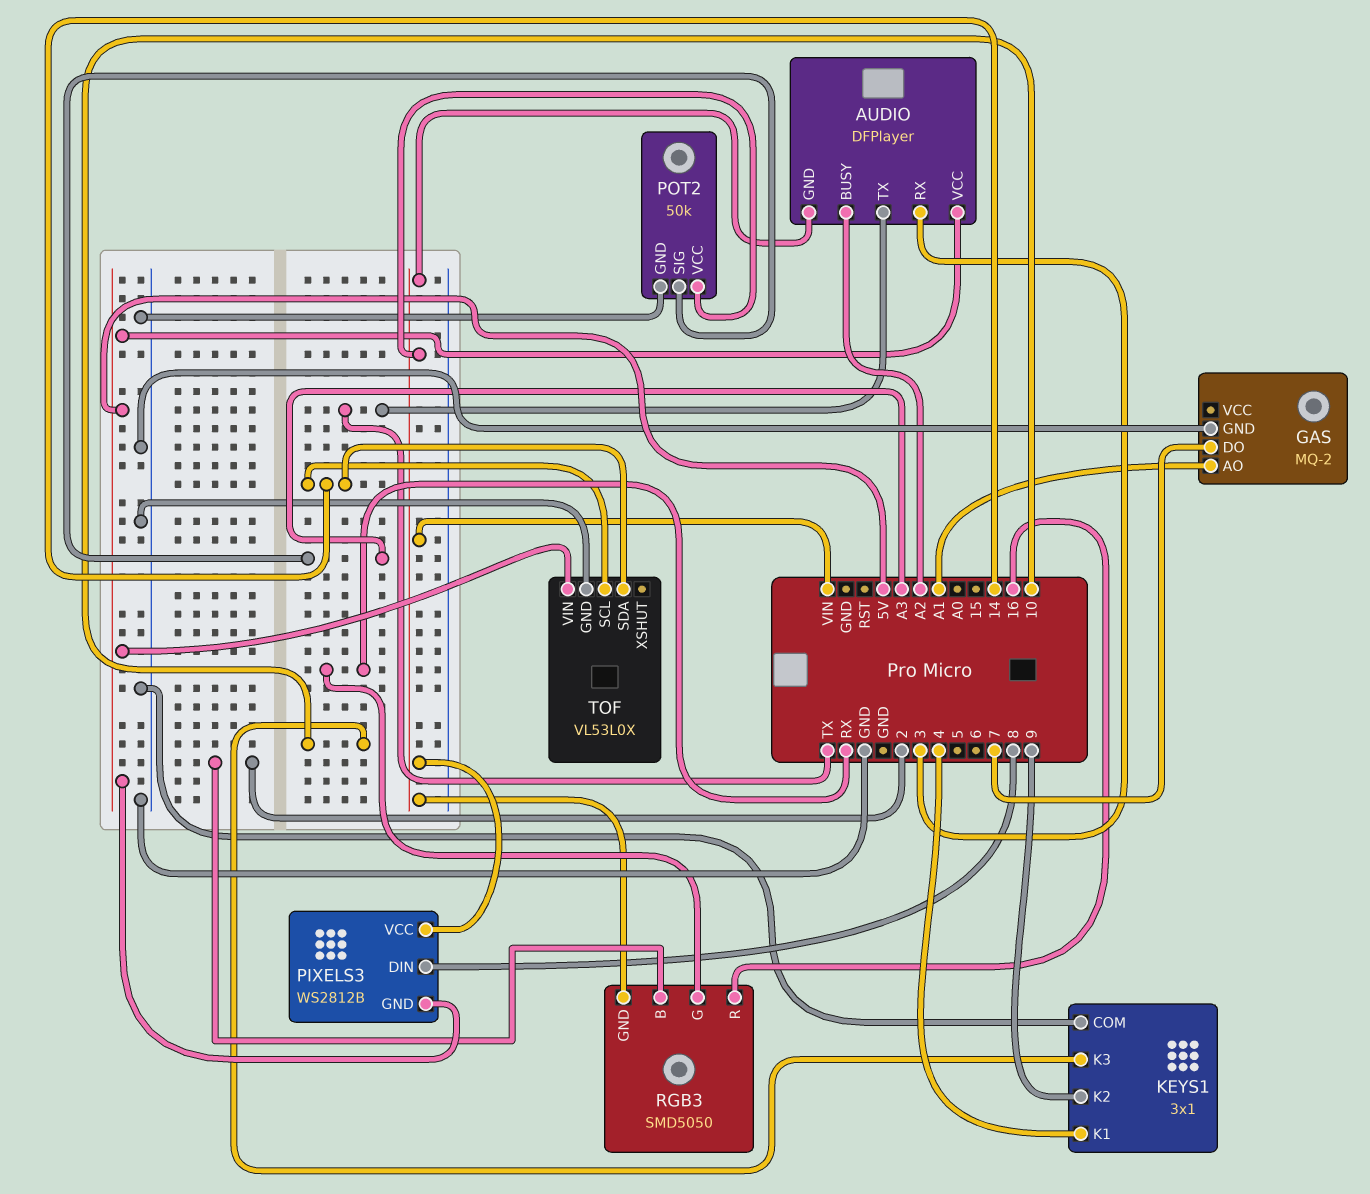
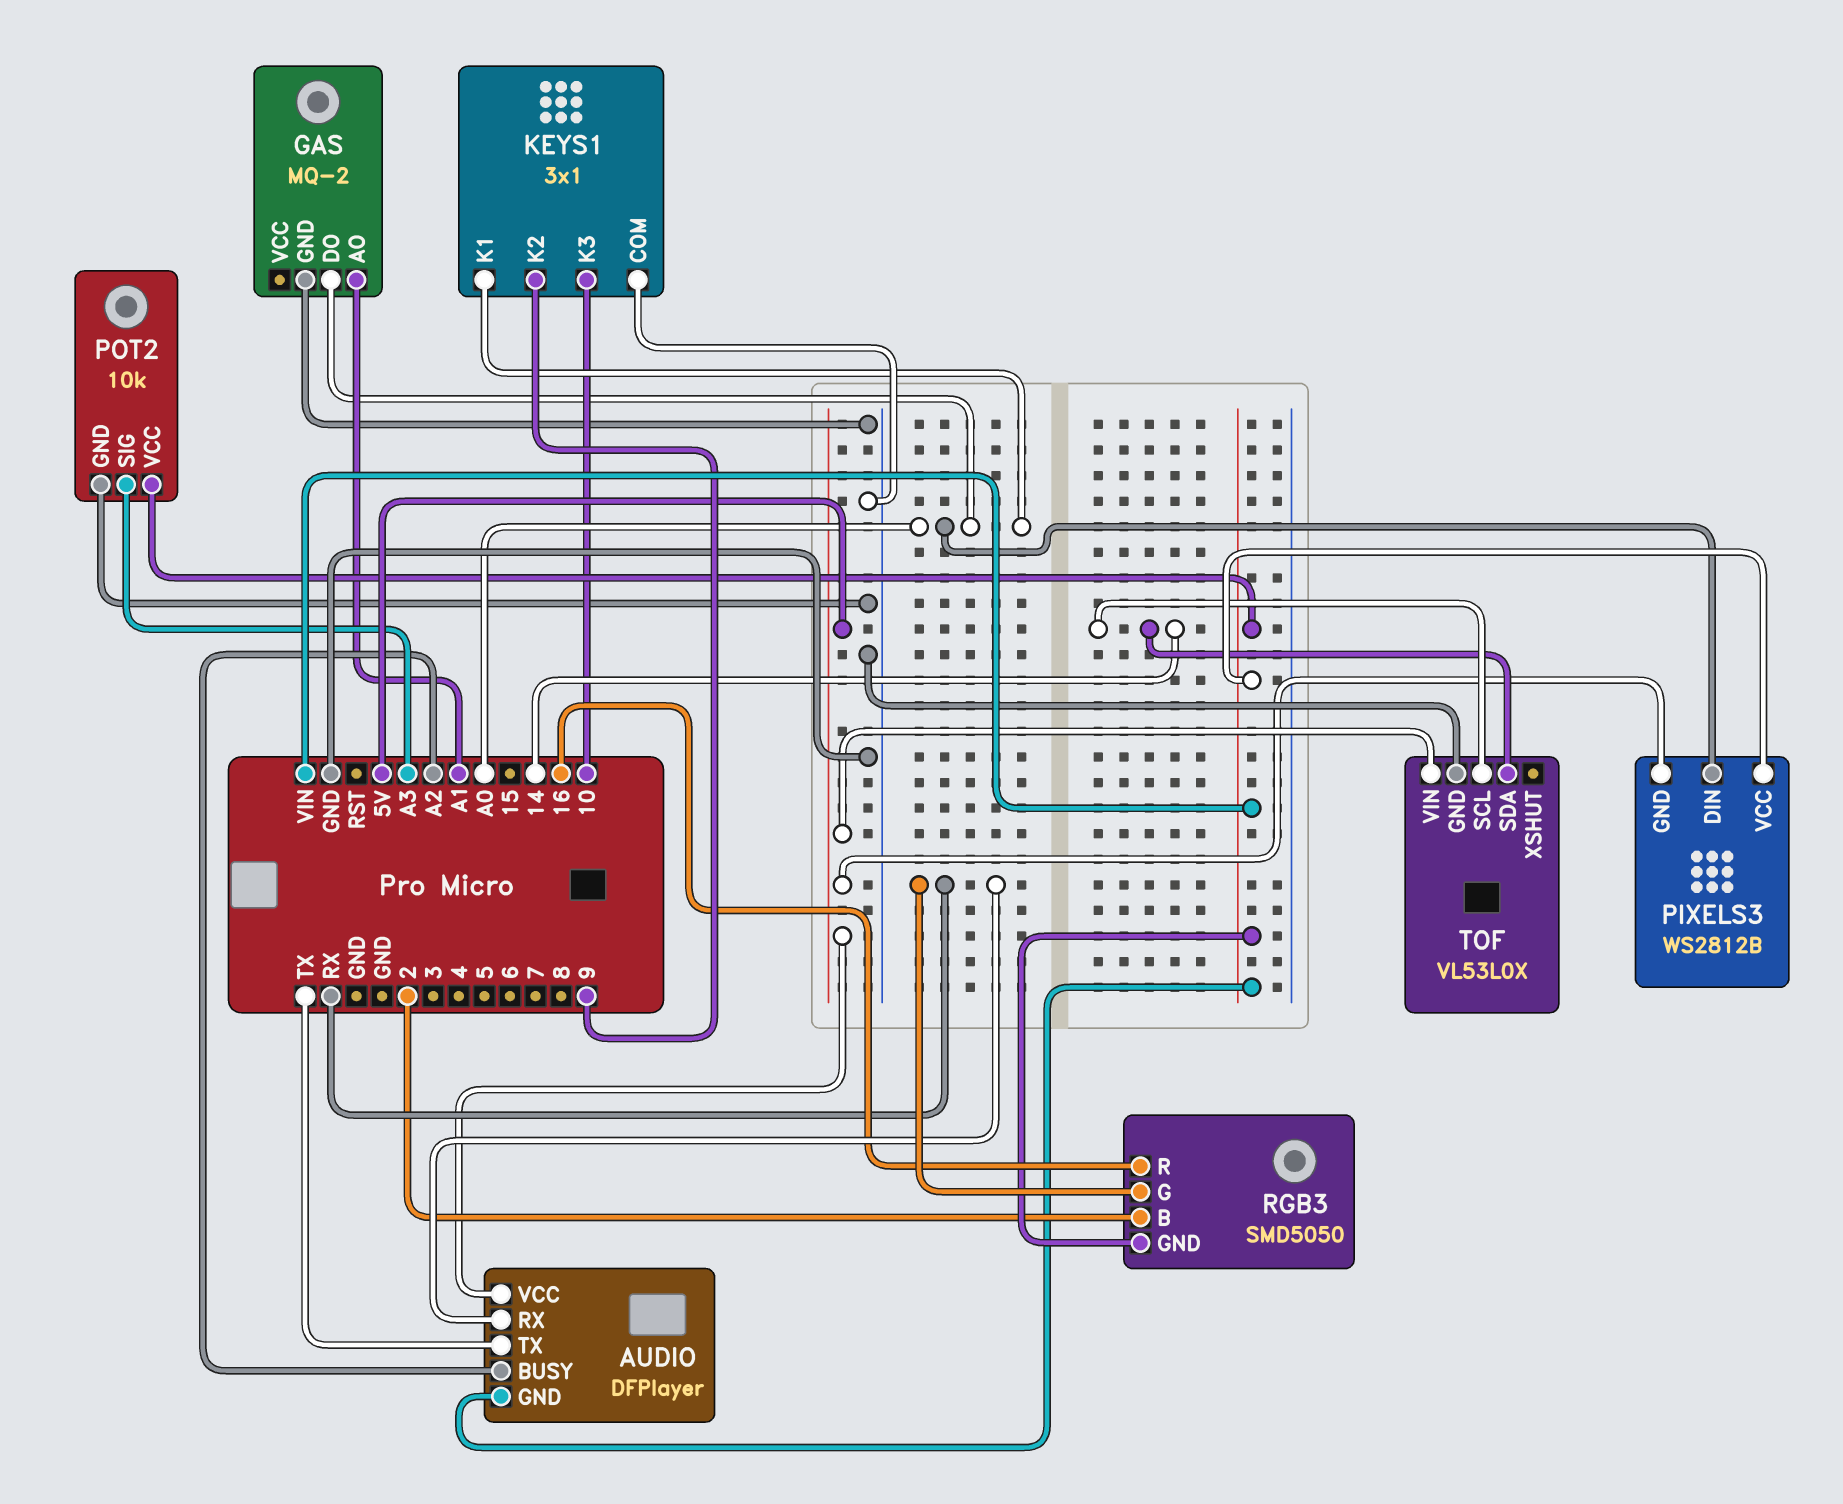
AUDIO pin RX: 3 -> RX
GAS pin DO: 7 -> A0
KEYS1 pin K1: 4 -> A0
PIXELS3 pin DIN: 8 -> A0
POT2: 50k -> 10k

